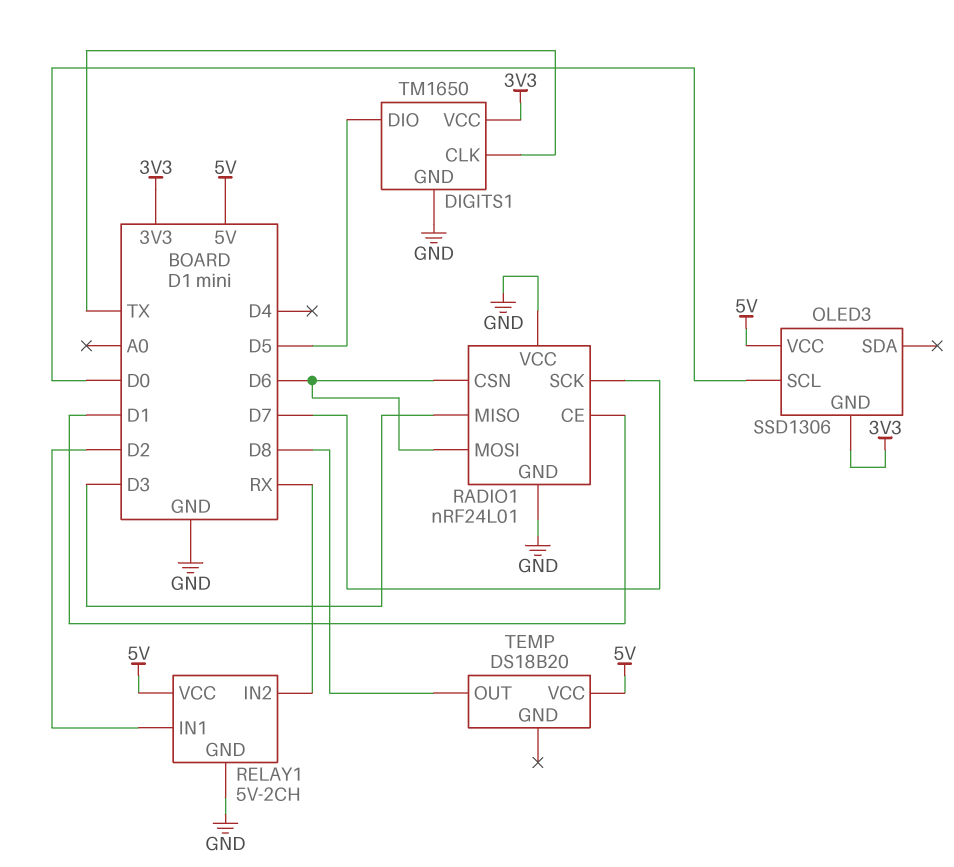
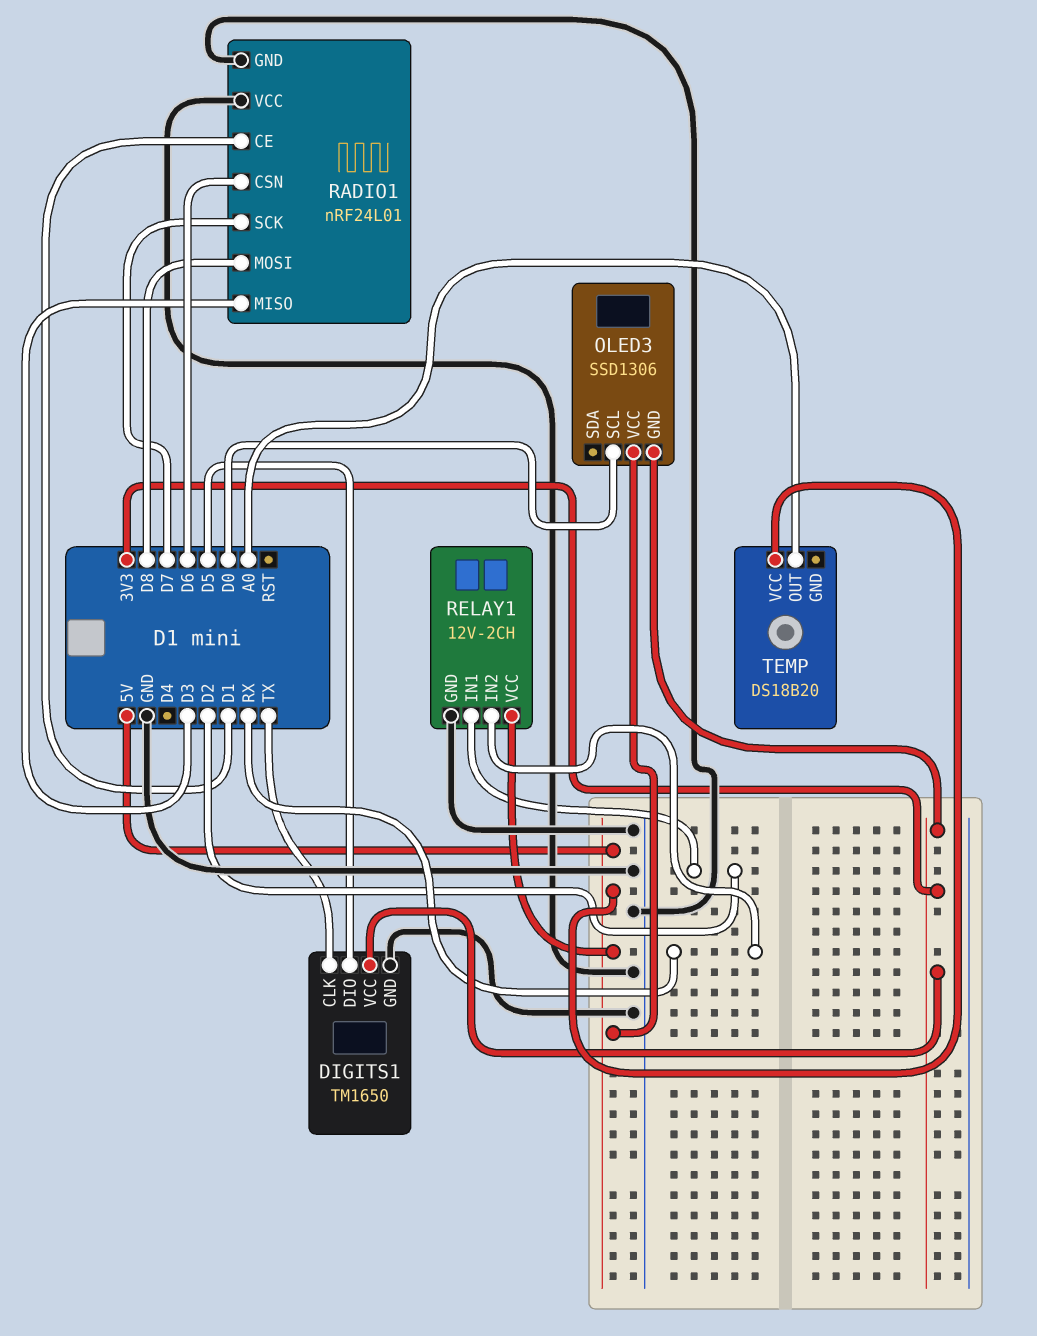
RADIO1 pin MOSI: D6 -> D8
RELAY1: 5V-2CH -> 12V-2CH
TEMP pin OUT: D8 -> A0

